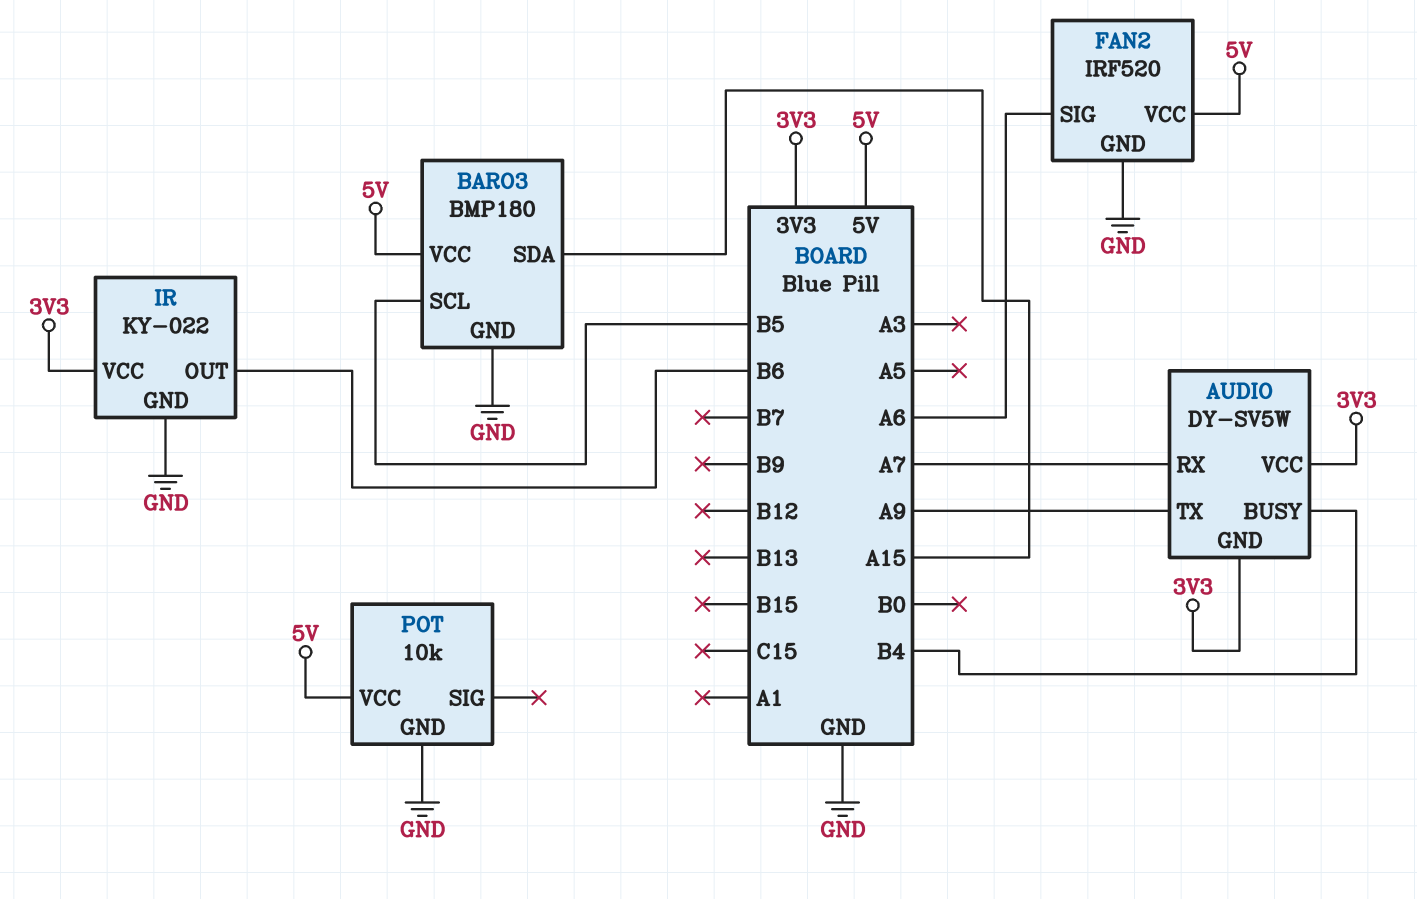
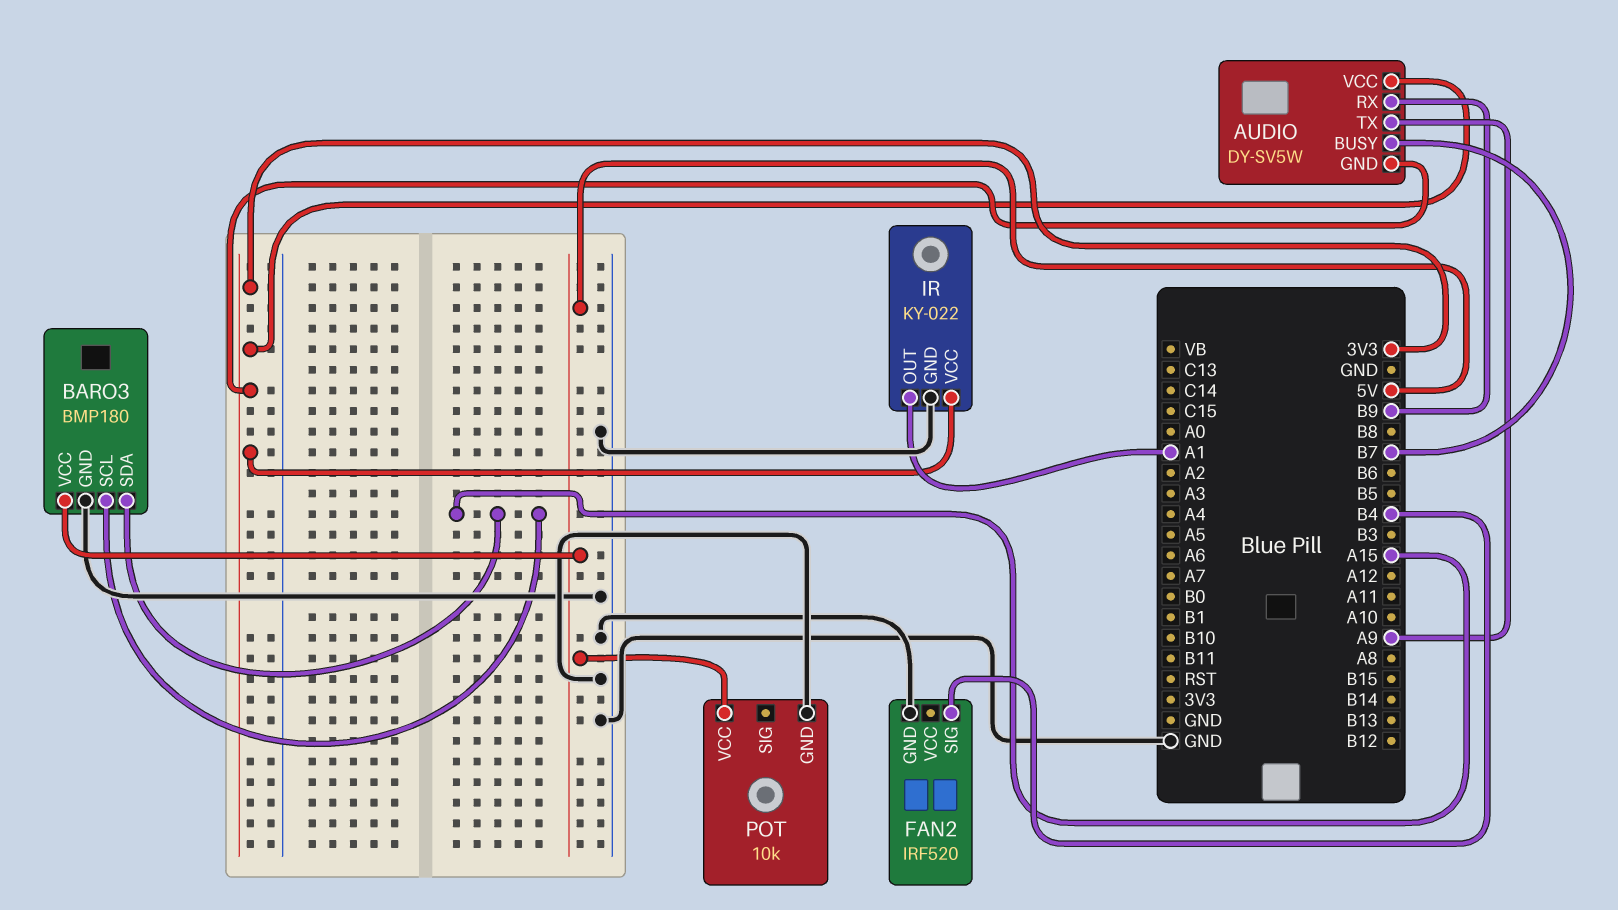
AUDIO pin BUSY: B4 -> B7
AUDIO pin RX: A7 -> B9
BARO3 pin SCL: B5 -> A15
FAN2 pin SIG: A6 -> B4
FAN2 pin VCC: 5V -> none
IR pin OUT: B6 -> A1

